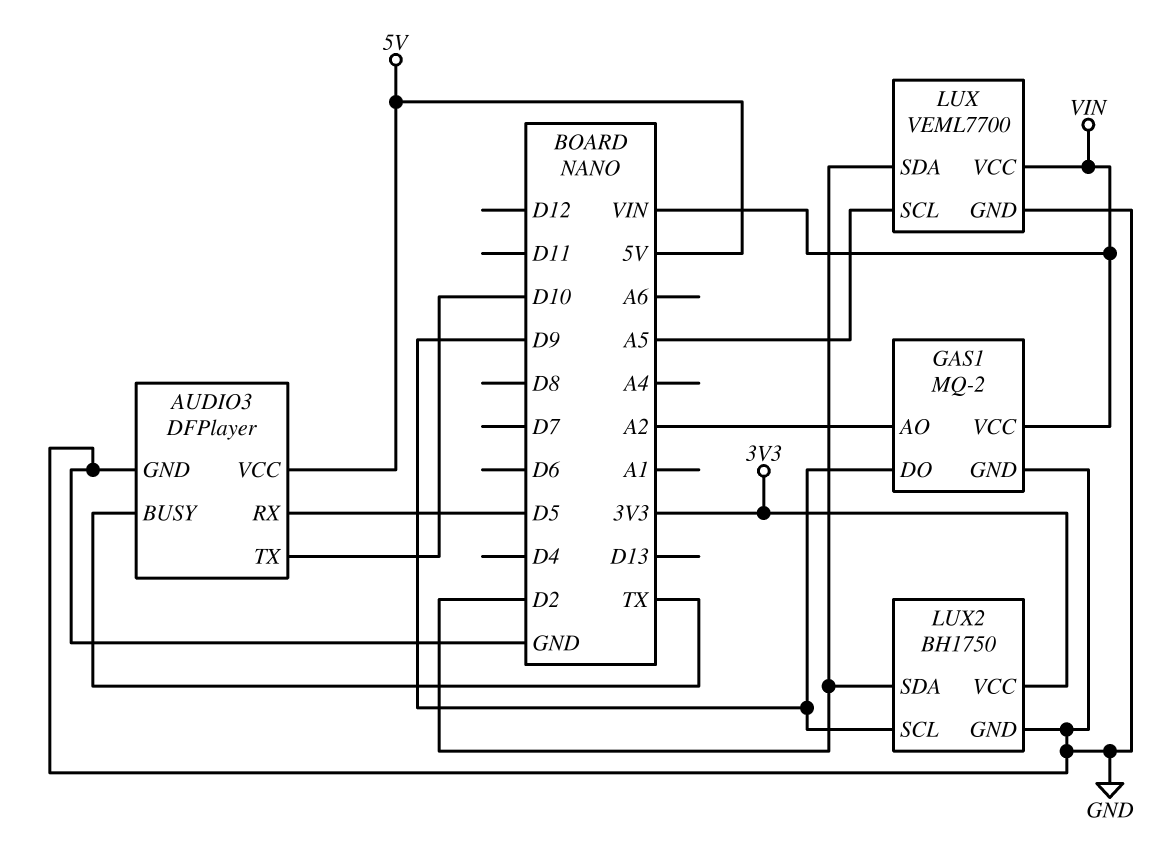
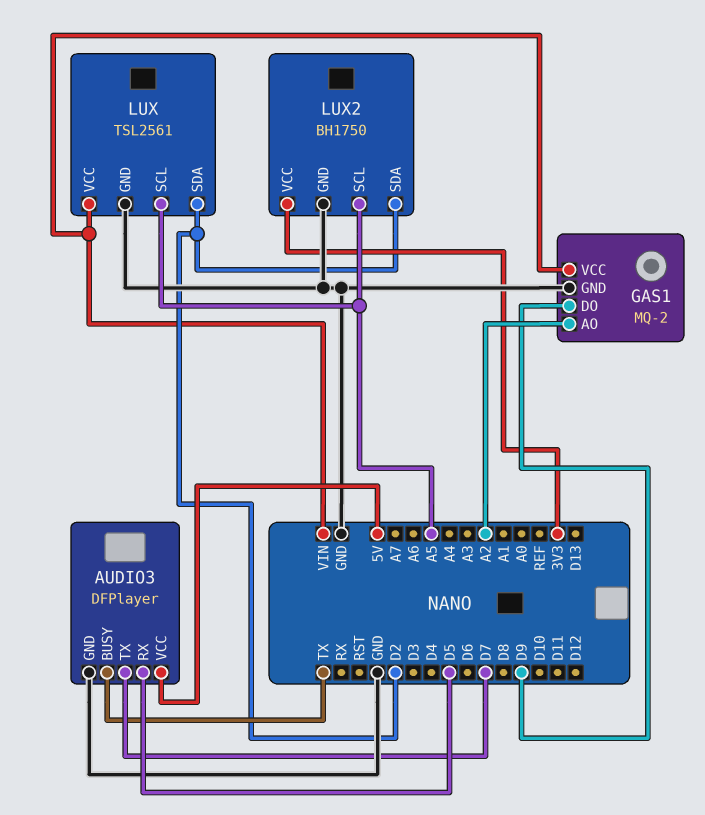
AUDIO3 pin TX: D10 -> D7
LUX: VEML7700 -> TSL2561
LUX2 pin SCL: D9 -> A5

